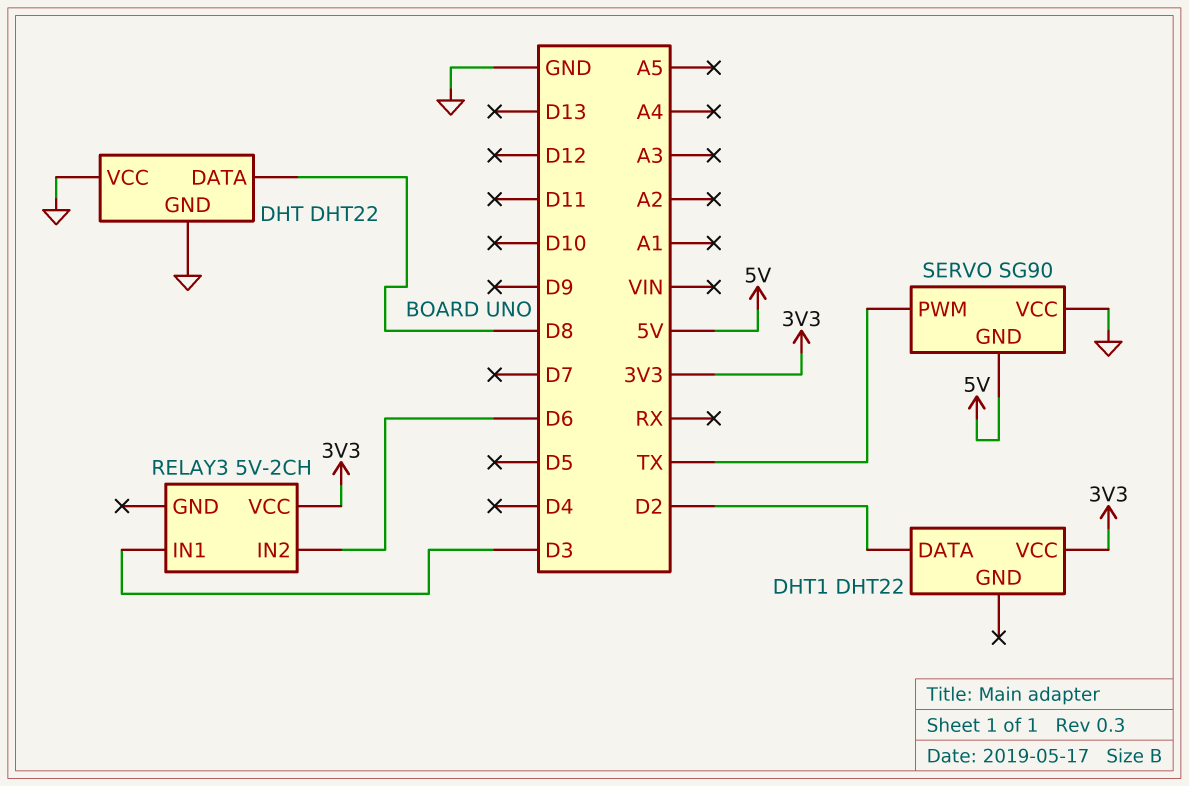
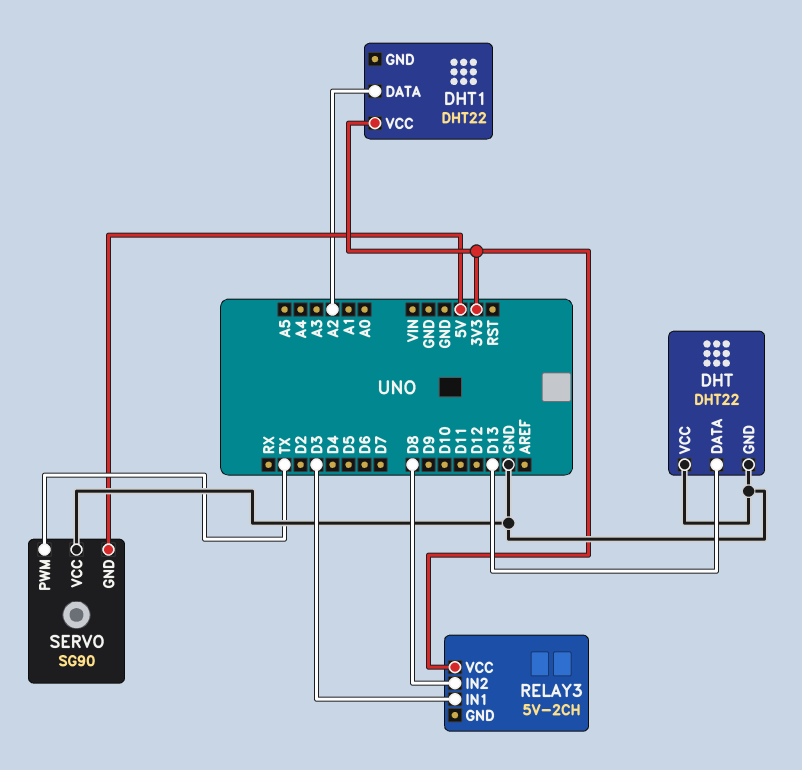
DHT pin DATA: D8 -> D13
DHT1 pin DATA: D2 -> A2
RELAY3 pin IN2: D6 -> D8

